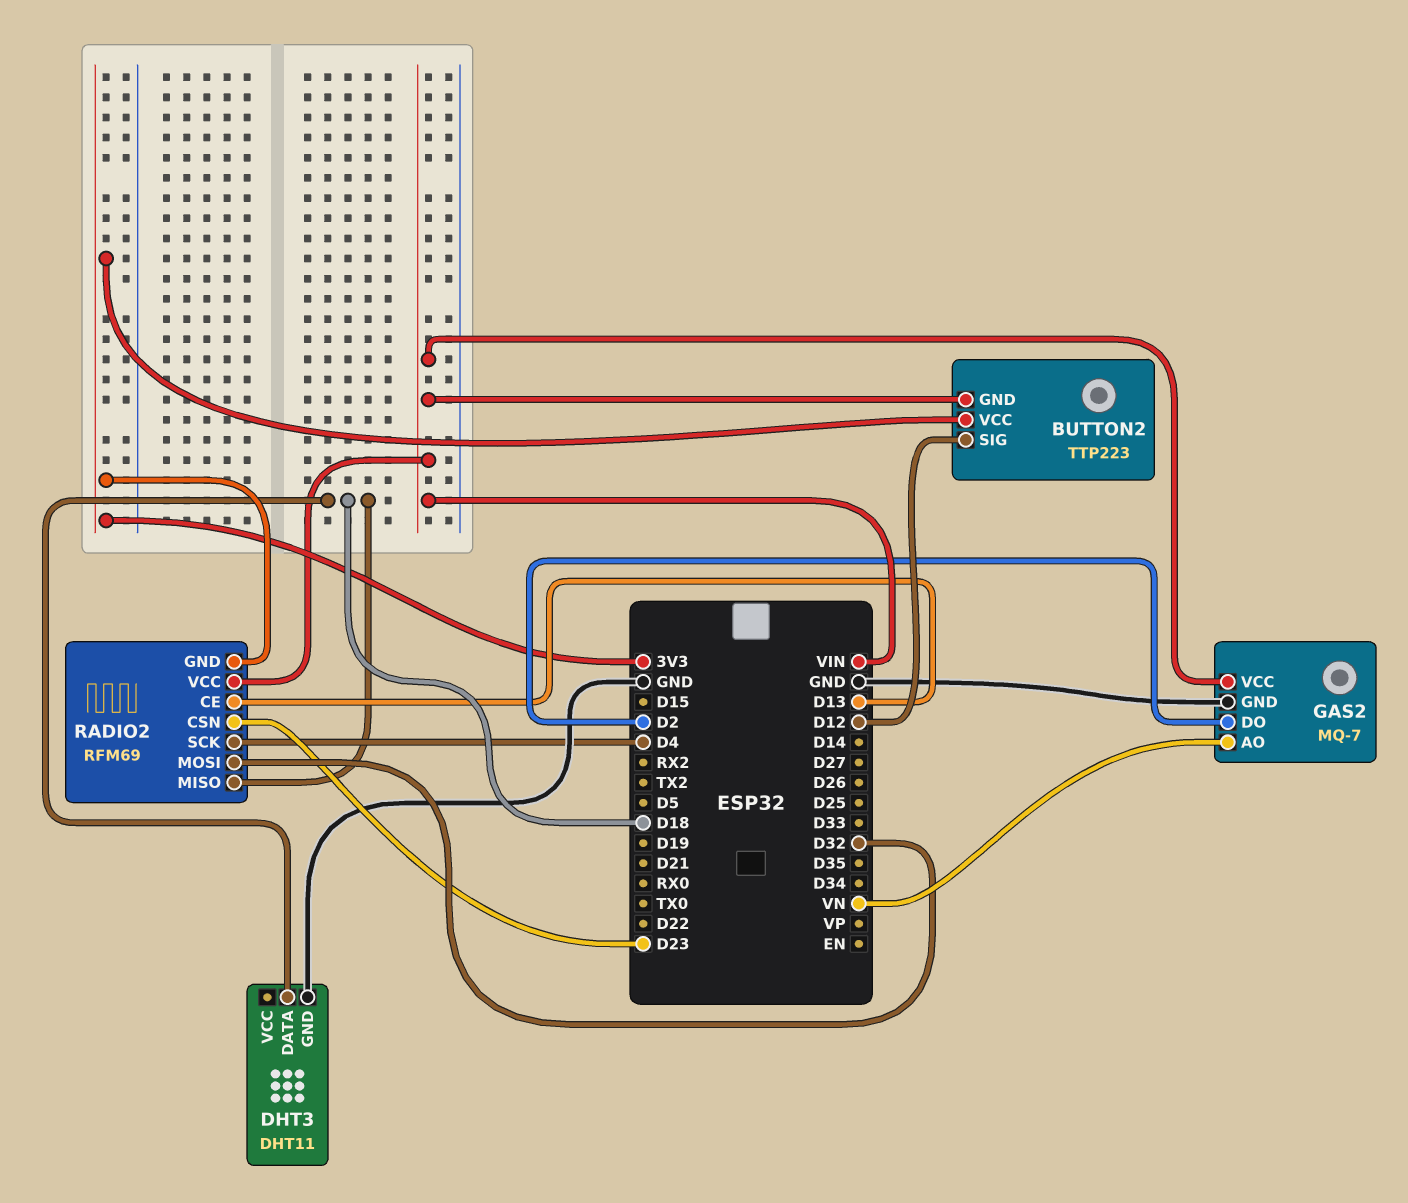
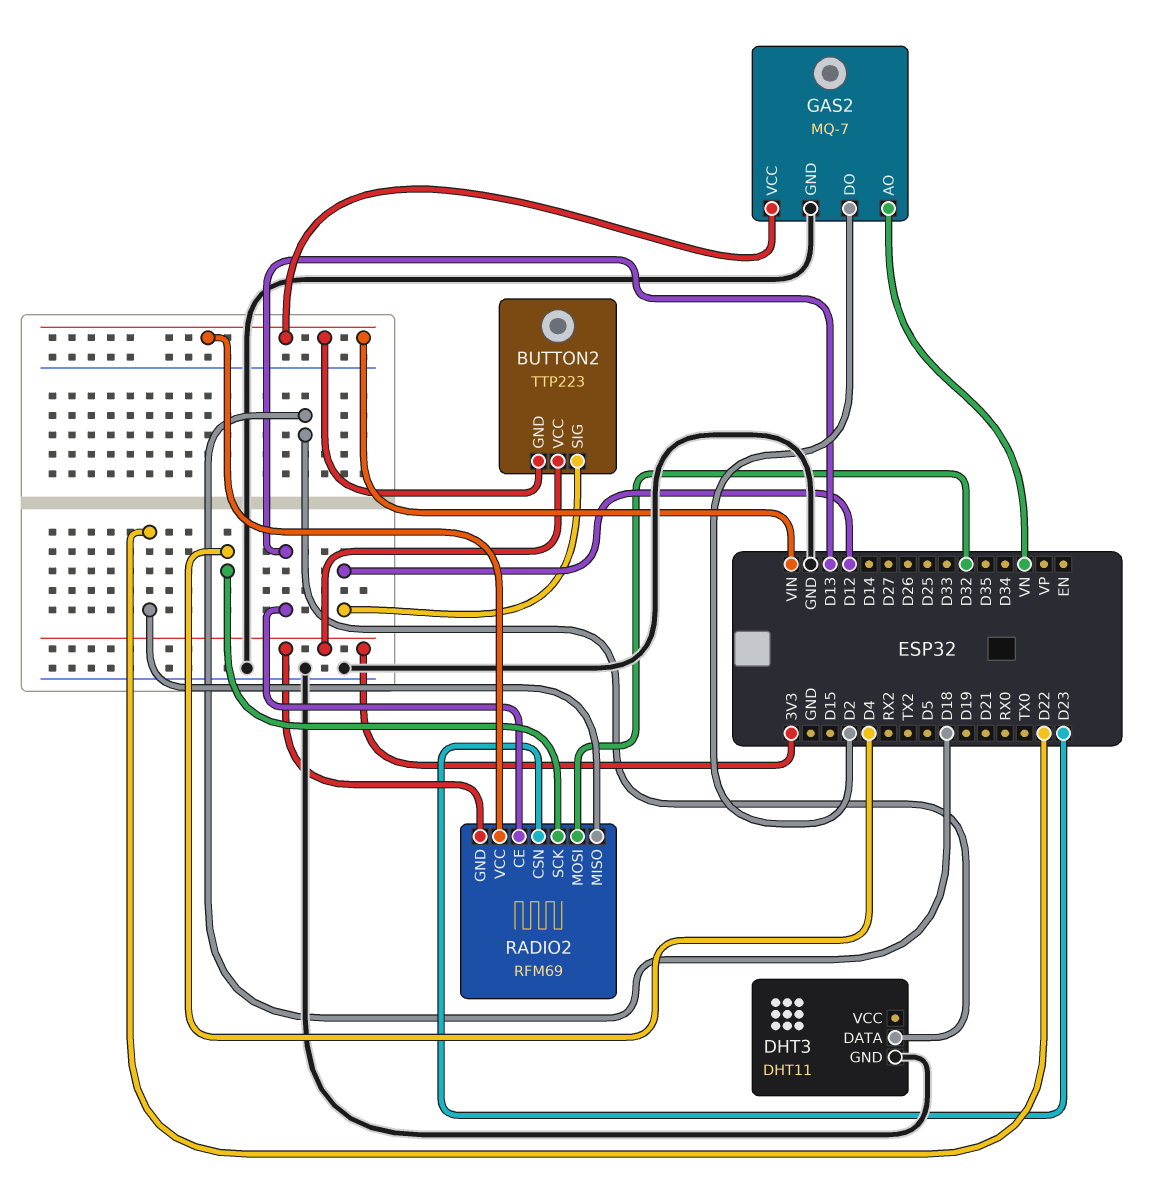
RADIO2 pin MISO: D18 -> D22

